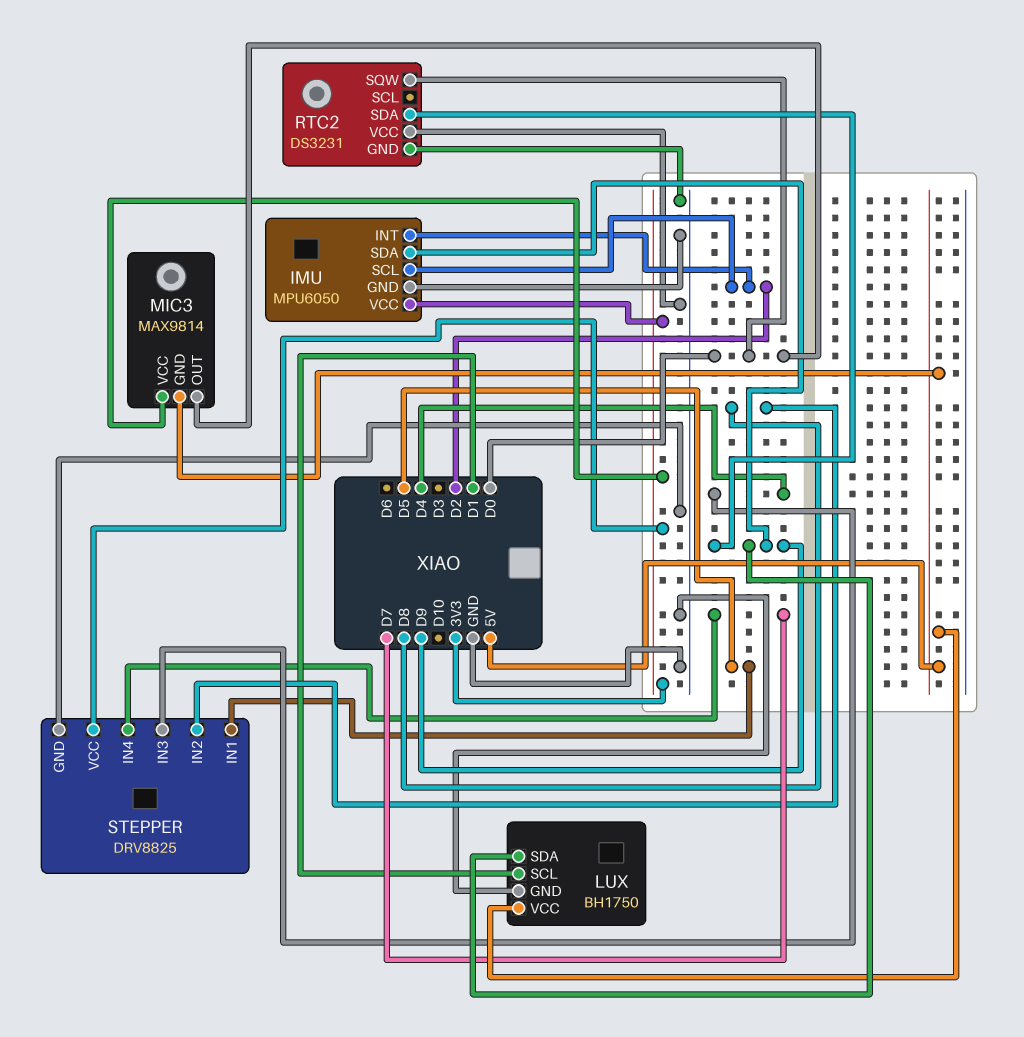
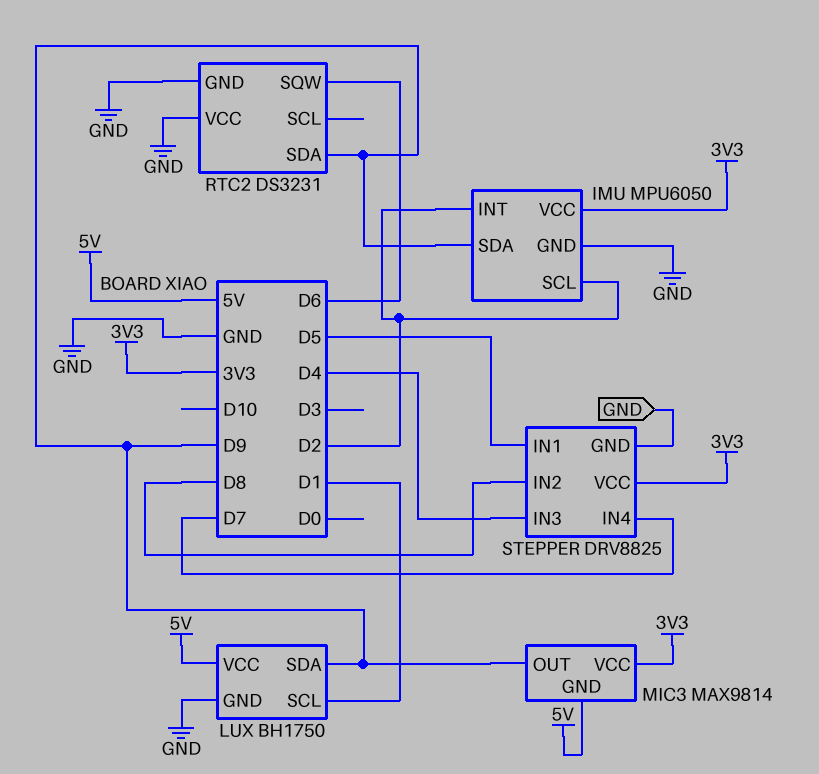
MIC3 pin OUT: D0 -> D9
RTC2 pin SQW: D0 -> D6

